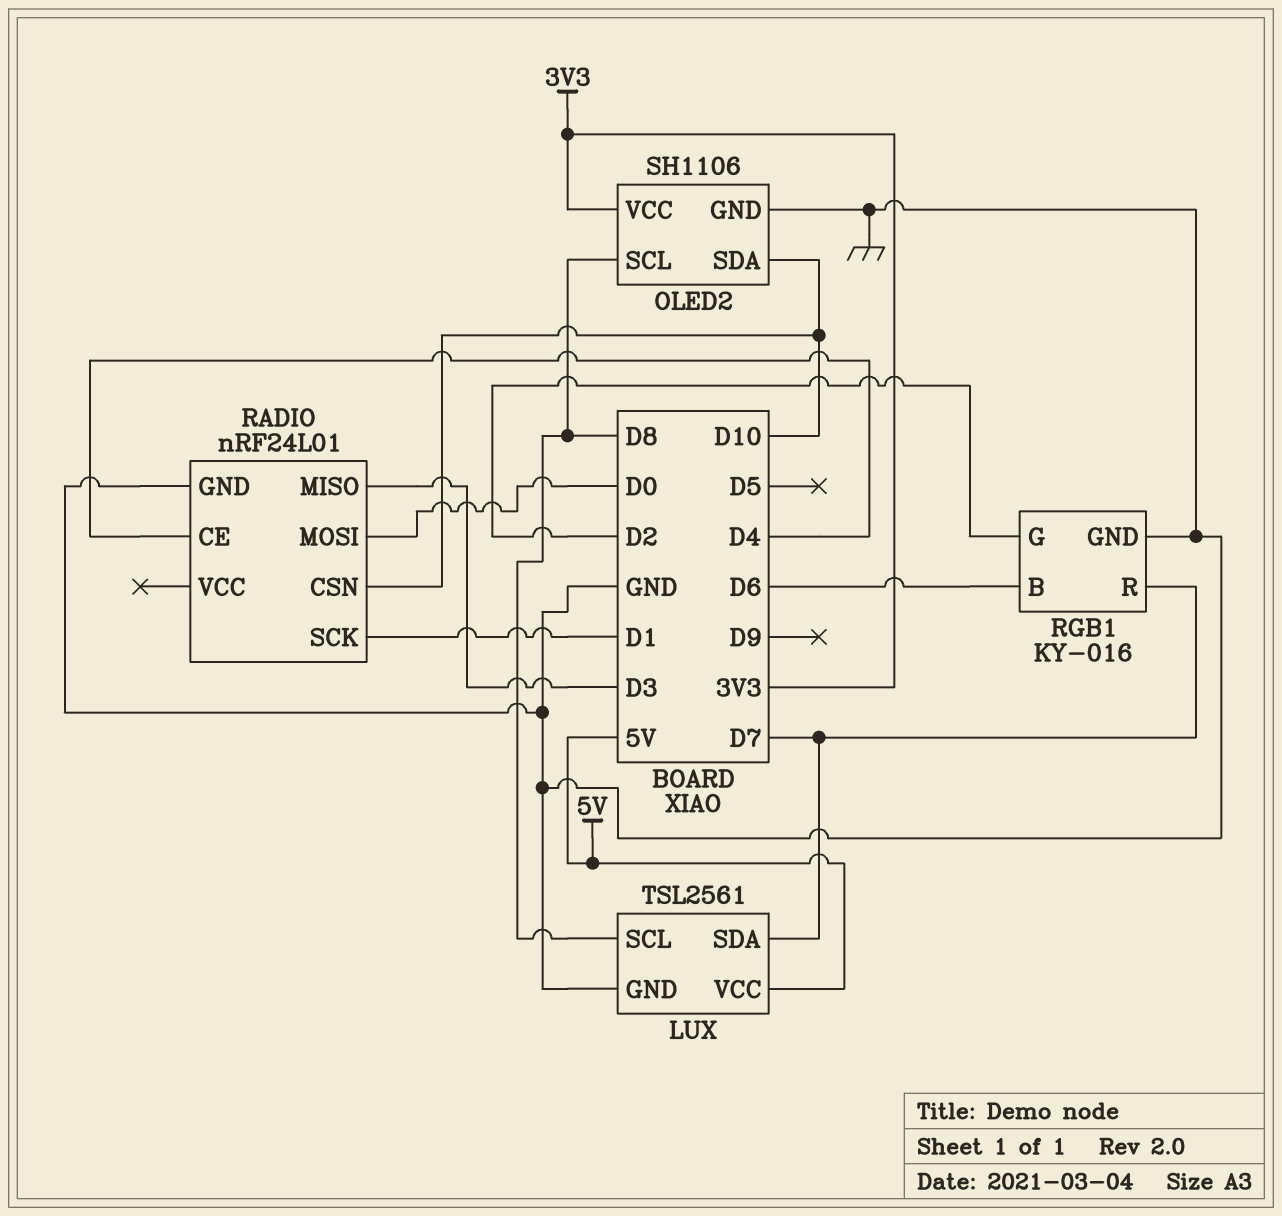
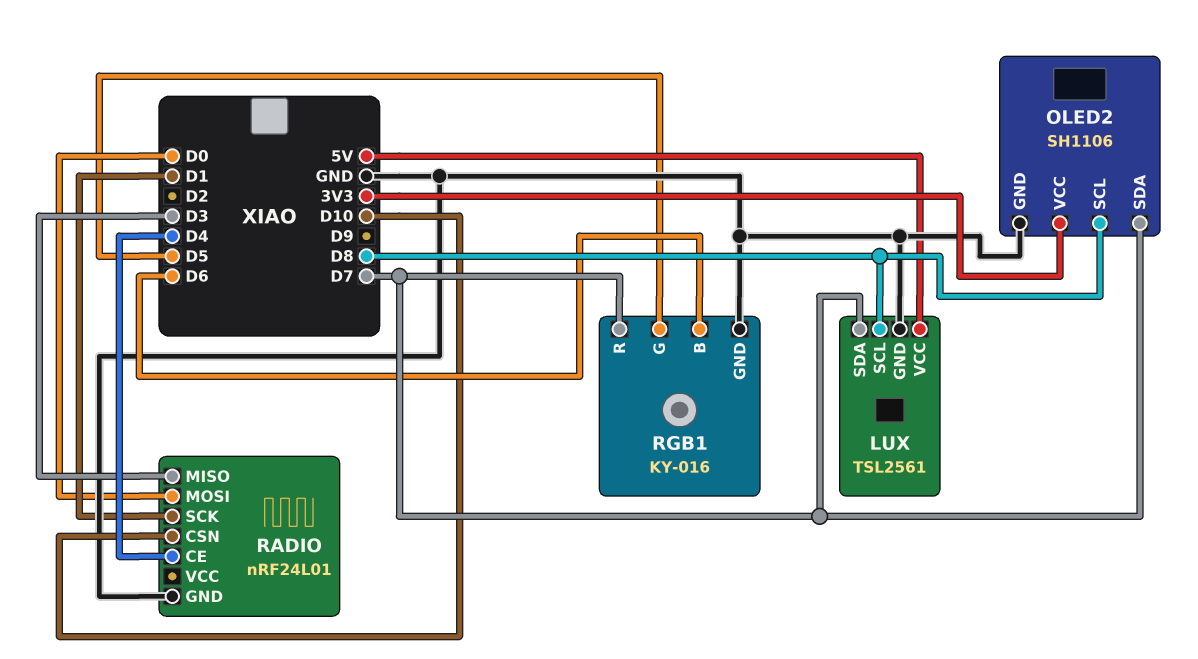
OLED2 pin SDA: D10 -> D7
RGB1 pin G: D2 -> D5

